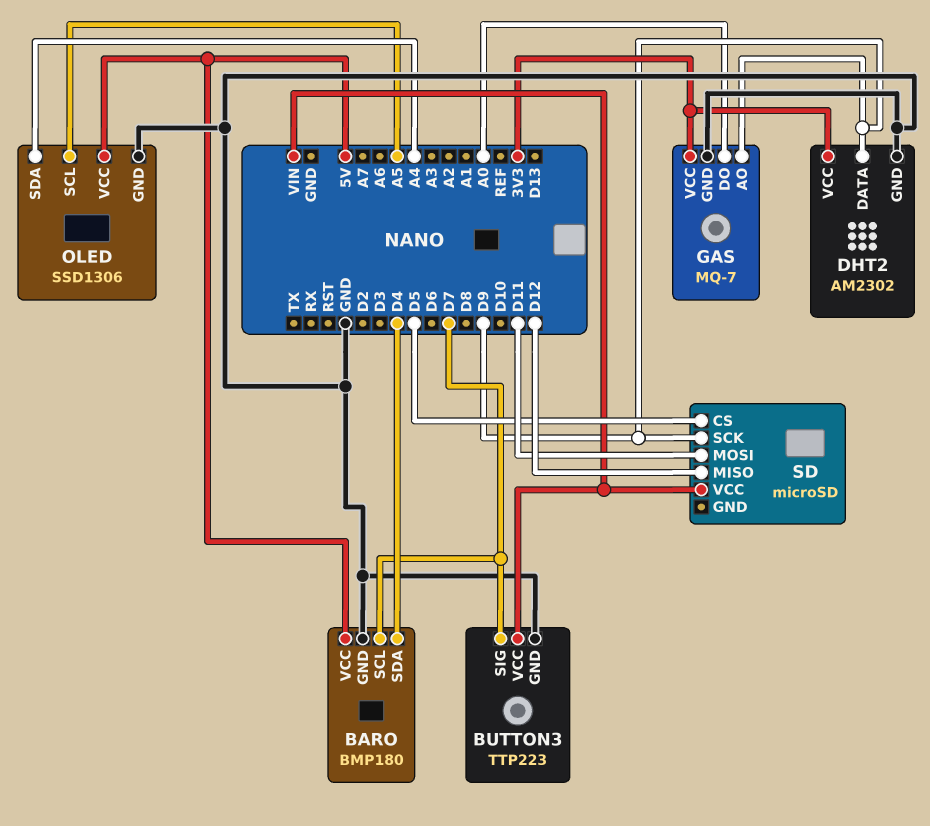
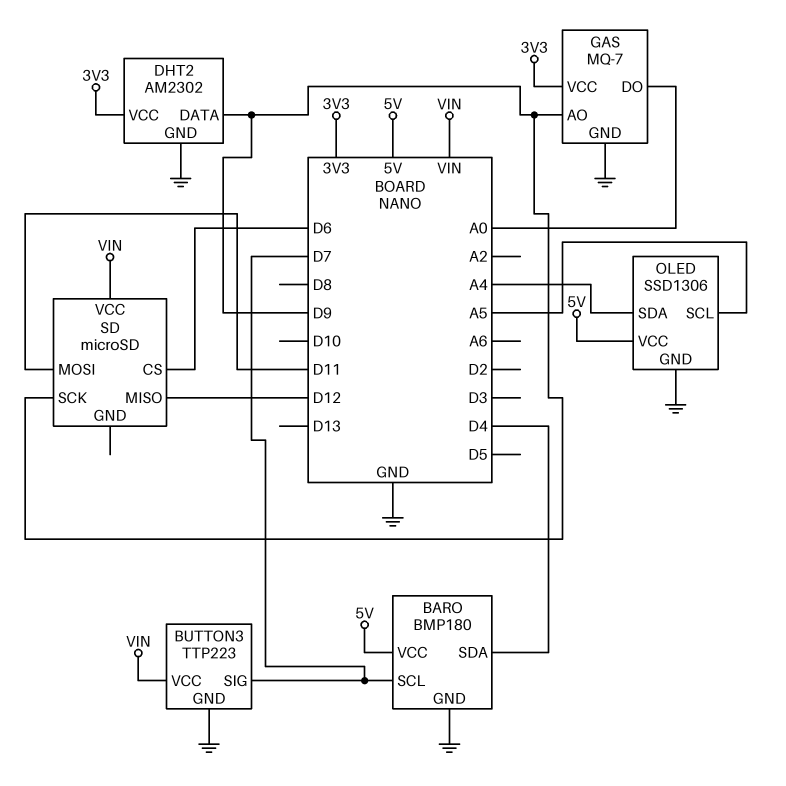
SD pin CS: D5 -> D6

